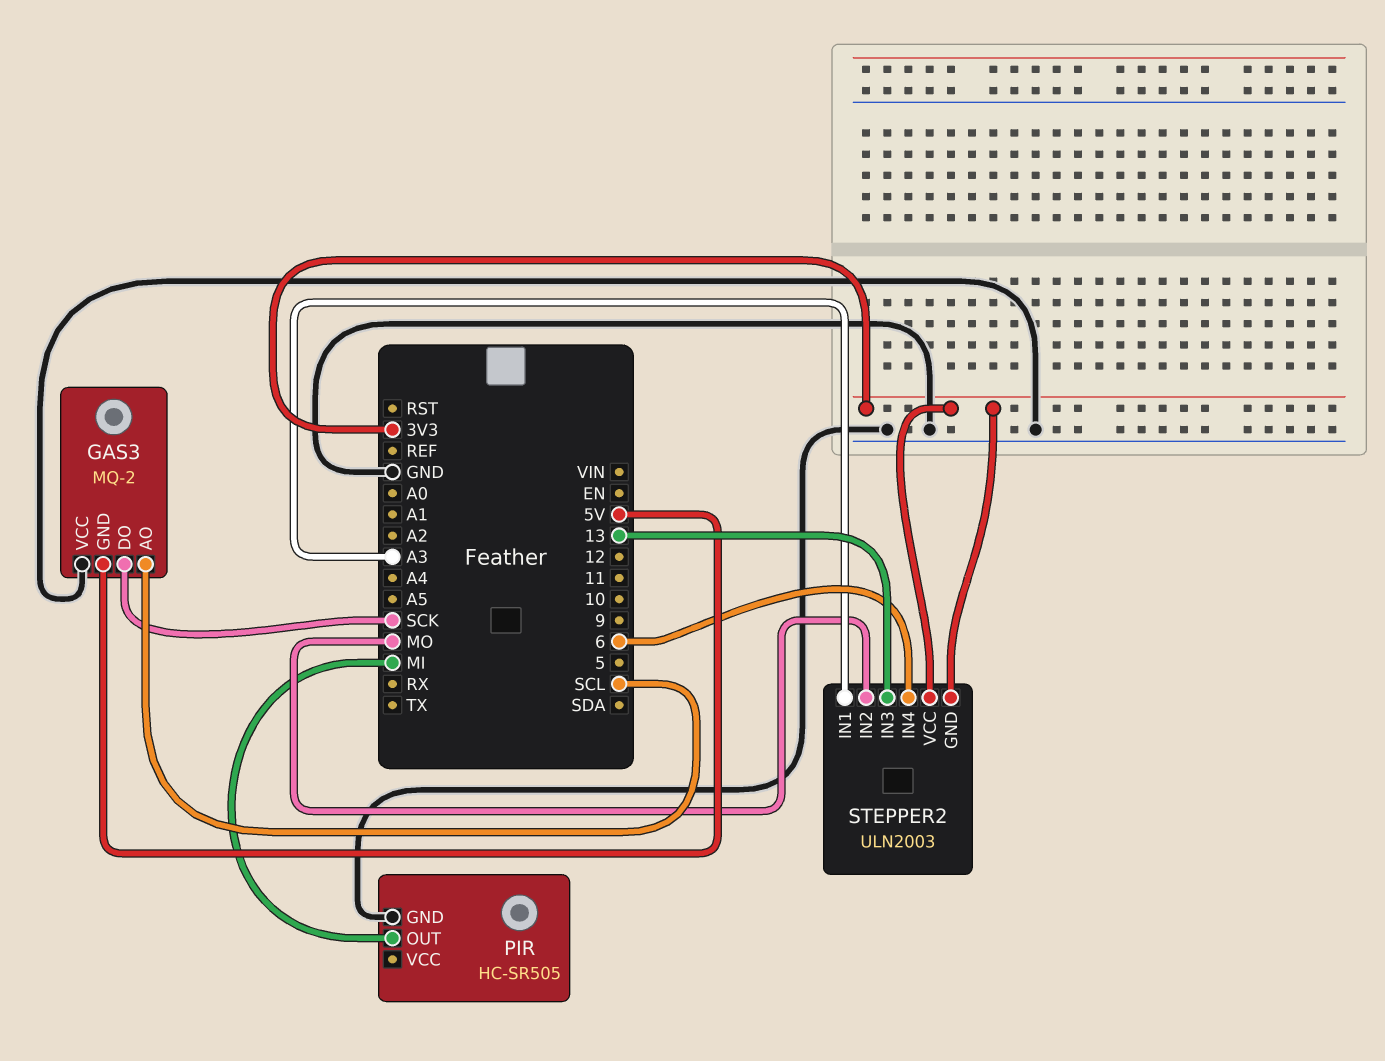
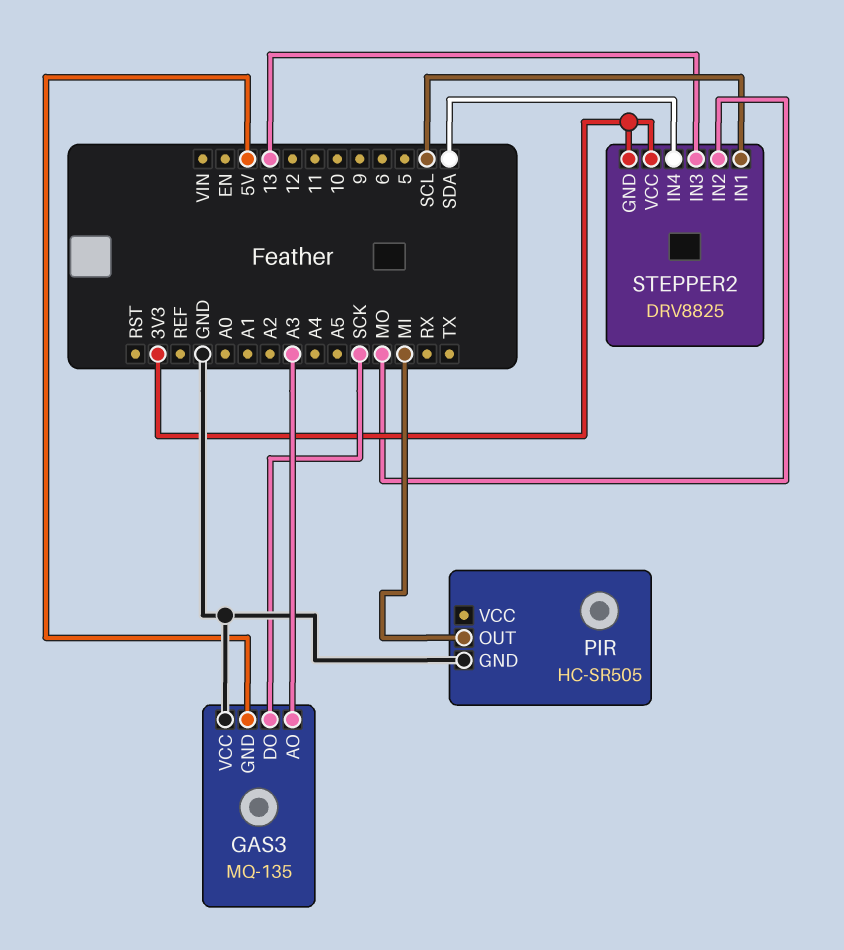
GAS3: MQ-2 -> MQ-135
GAS3 pin AO: SCL -> A3
STEPPER2: ULN2003 -> DRV8825
STEPPER2 pin IN1: A3 -> SCL
STEPPER2 pin IN4: 6 -> SDA

